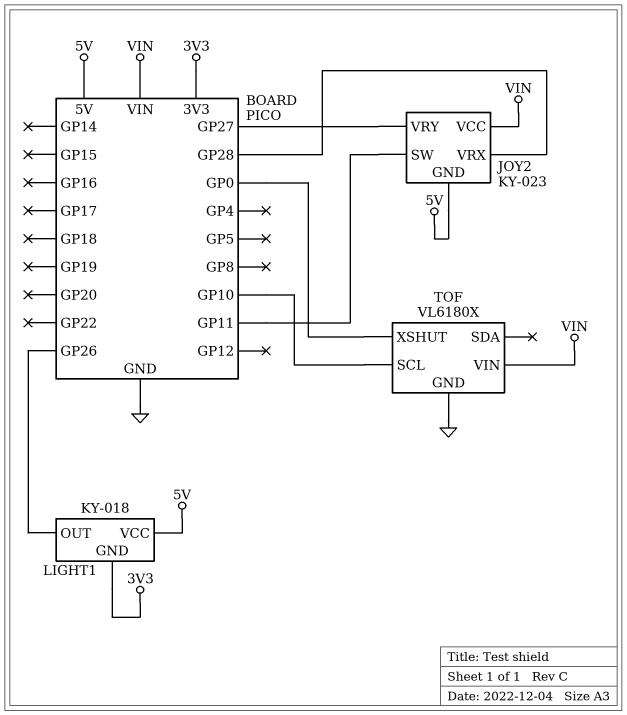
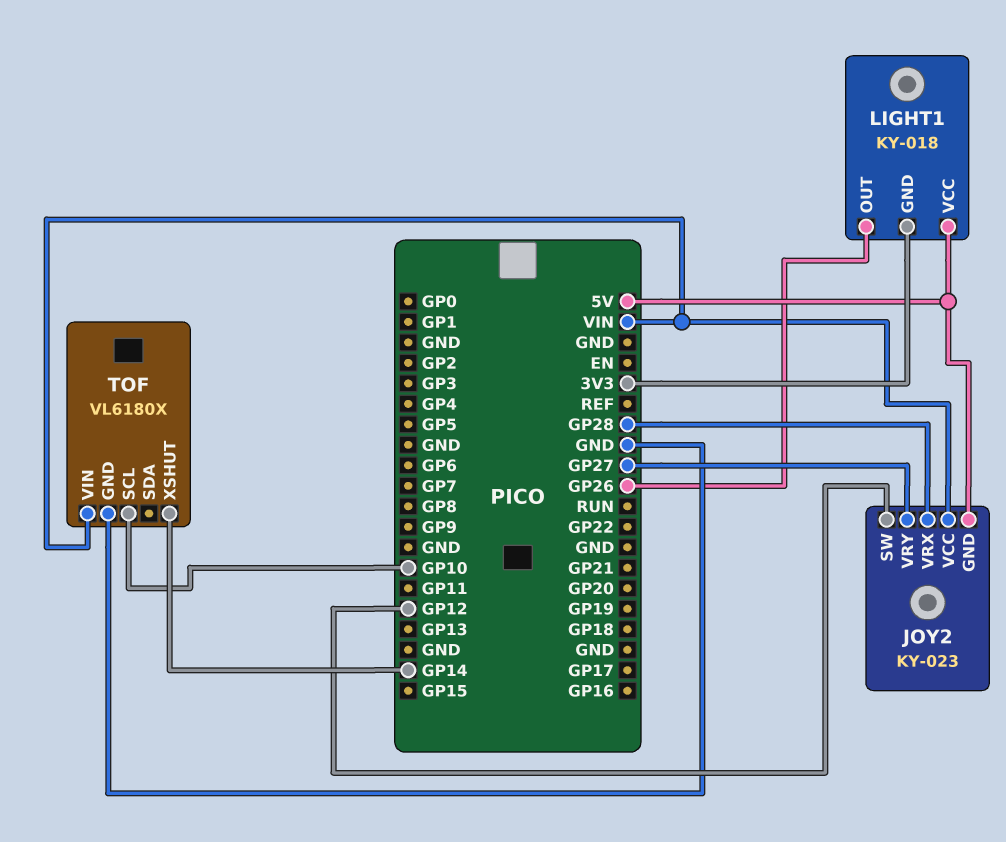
JOY2 pin SW: GP11 -> GP12
TOF pin XSHUT: GP0 -> GP14

